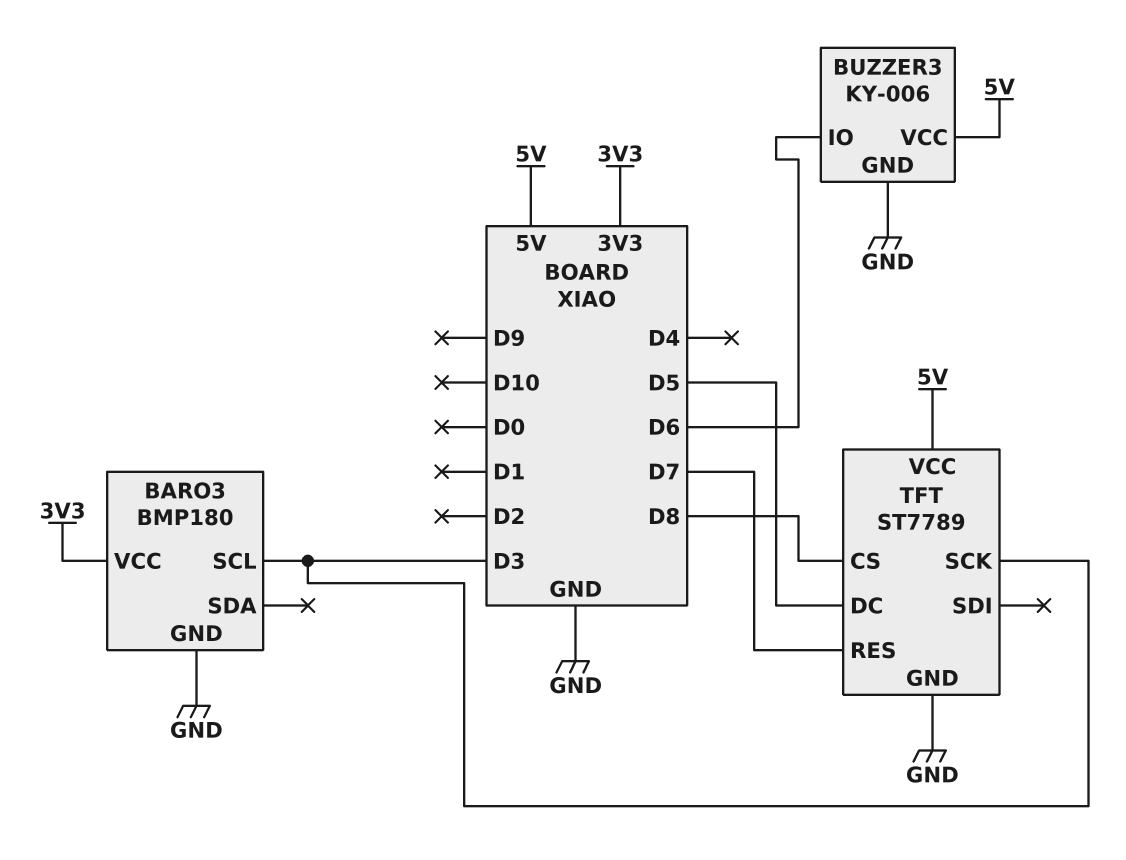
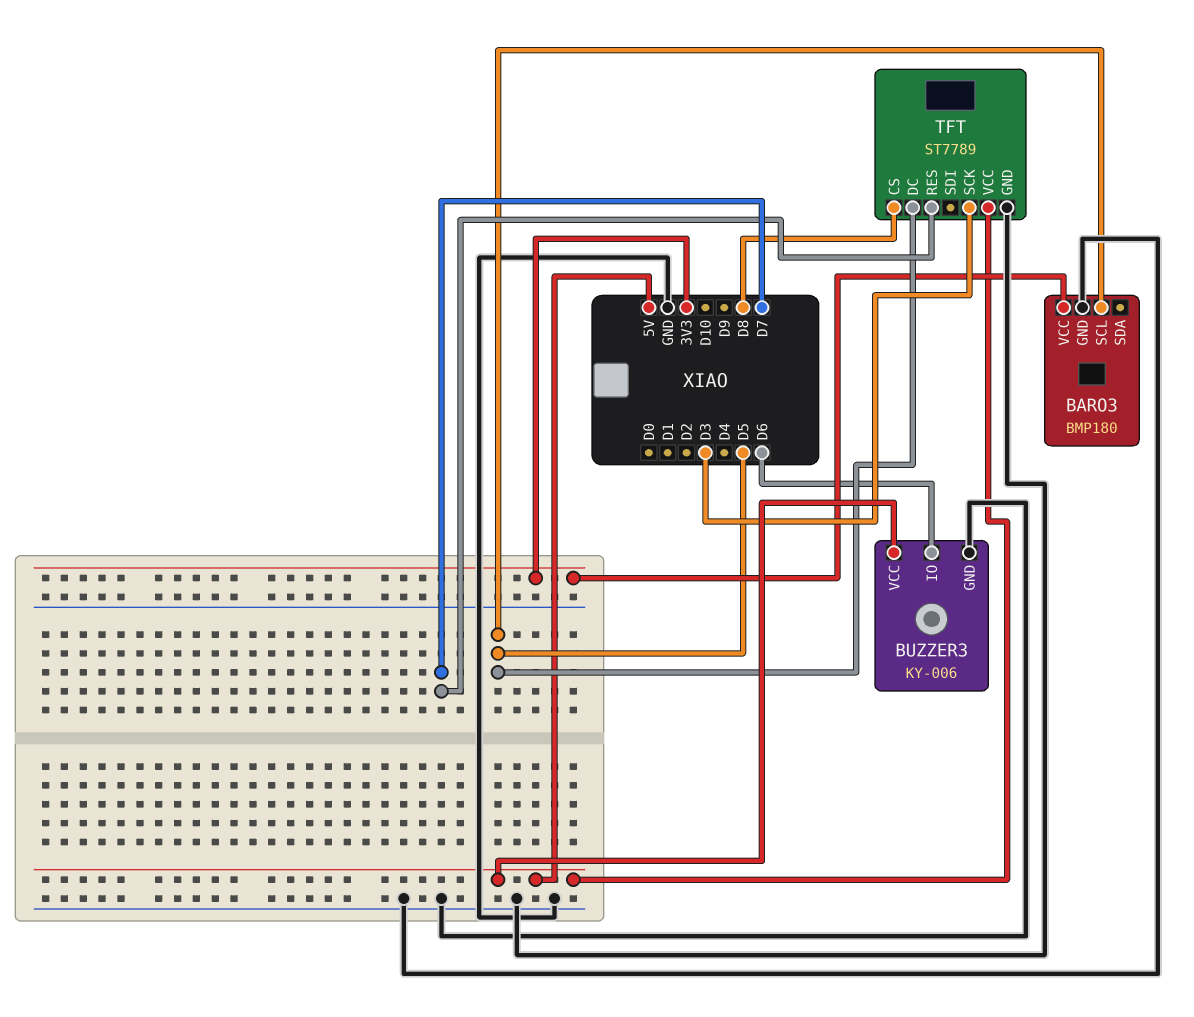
BARO3 pin SCL: D3 -> D5

